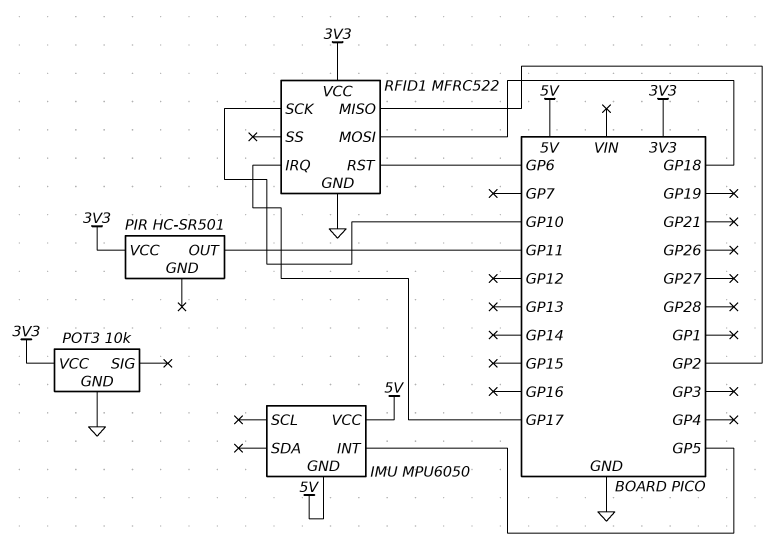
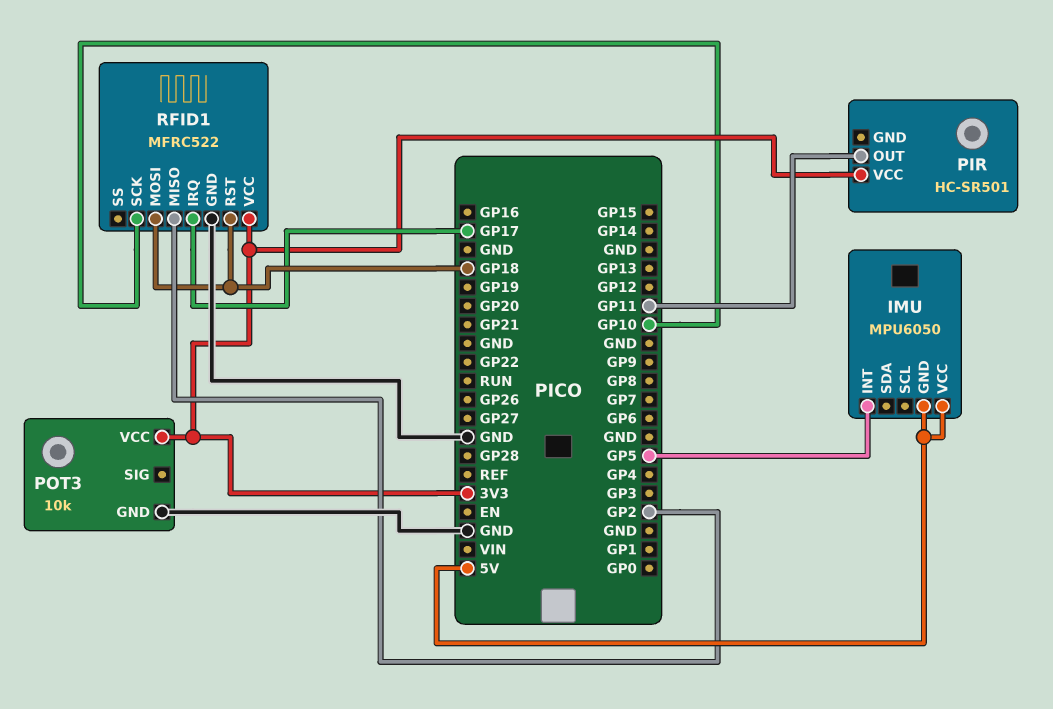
RFID1 pin RST: GP6 -> GP18

